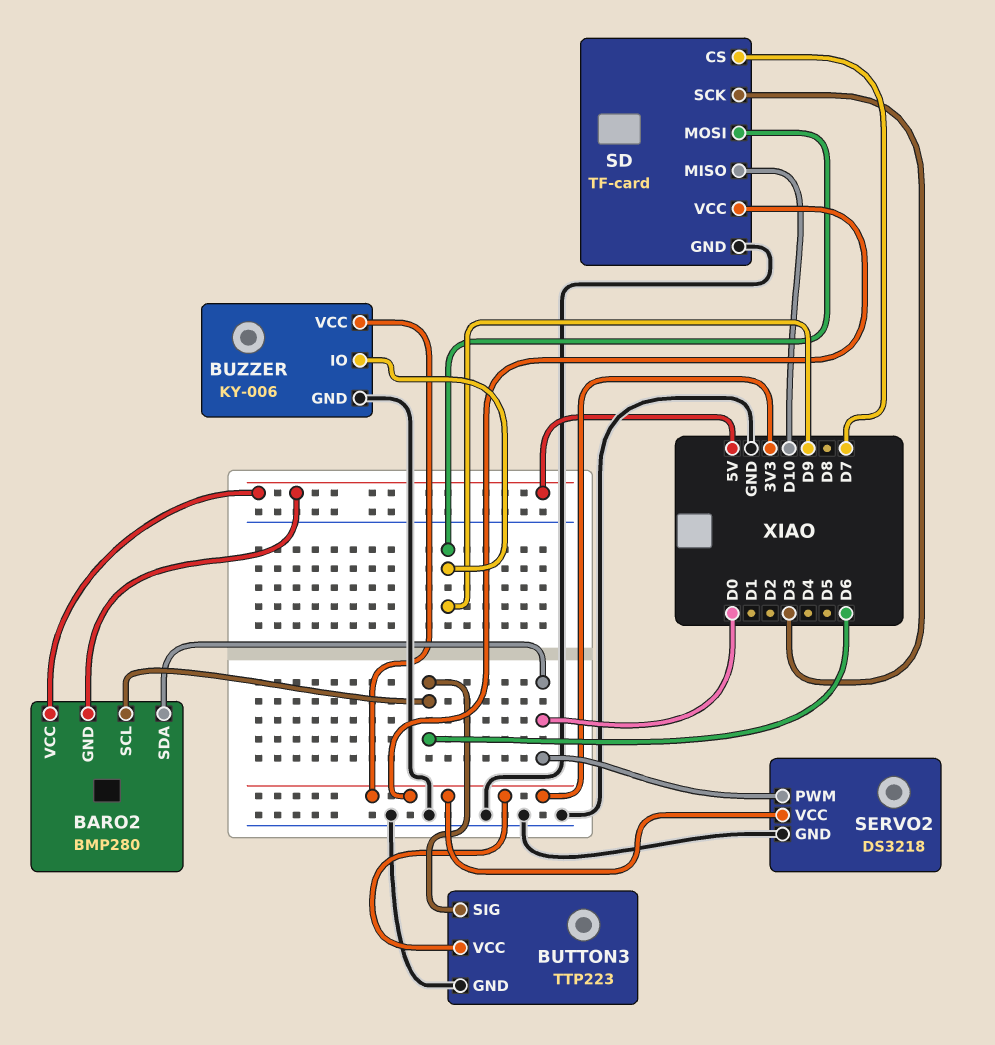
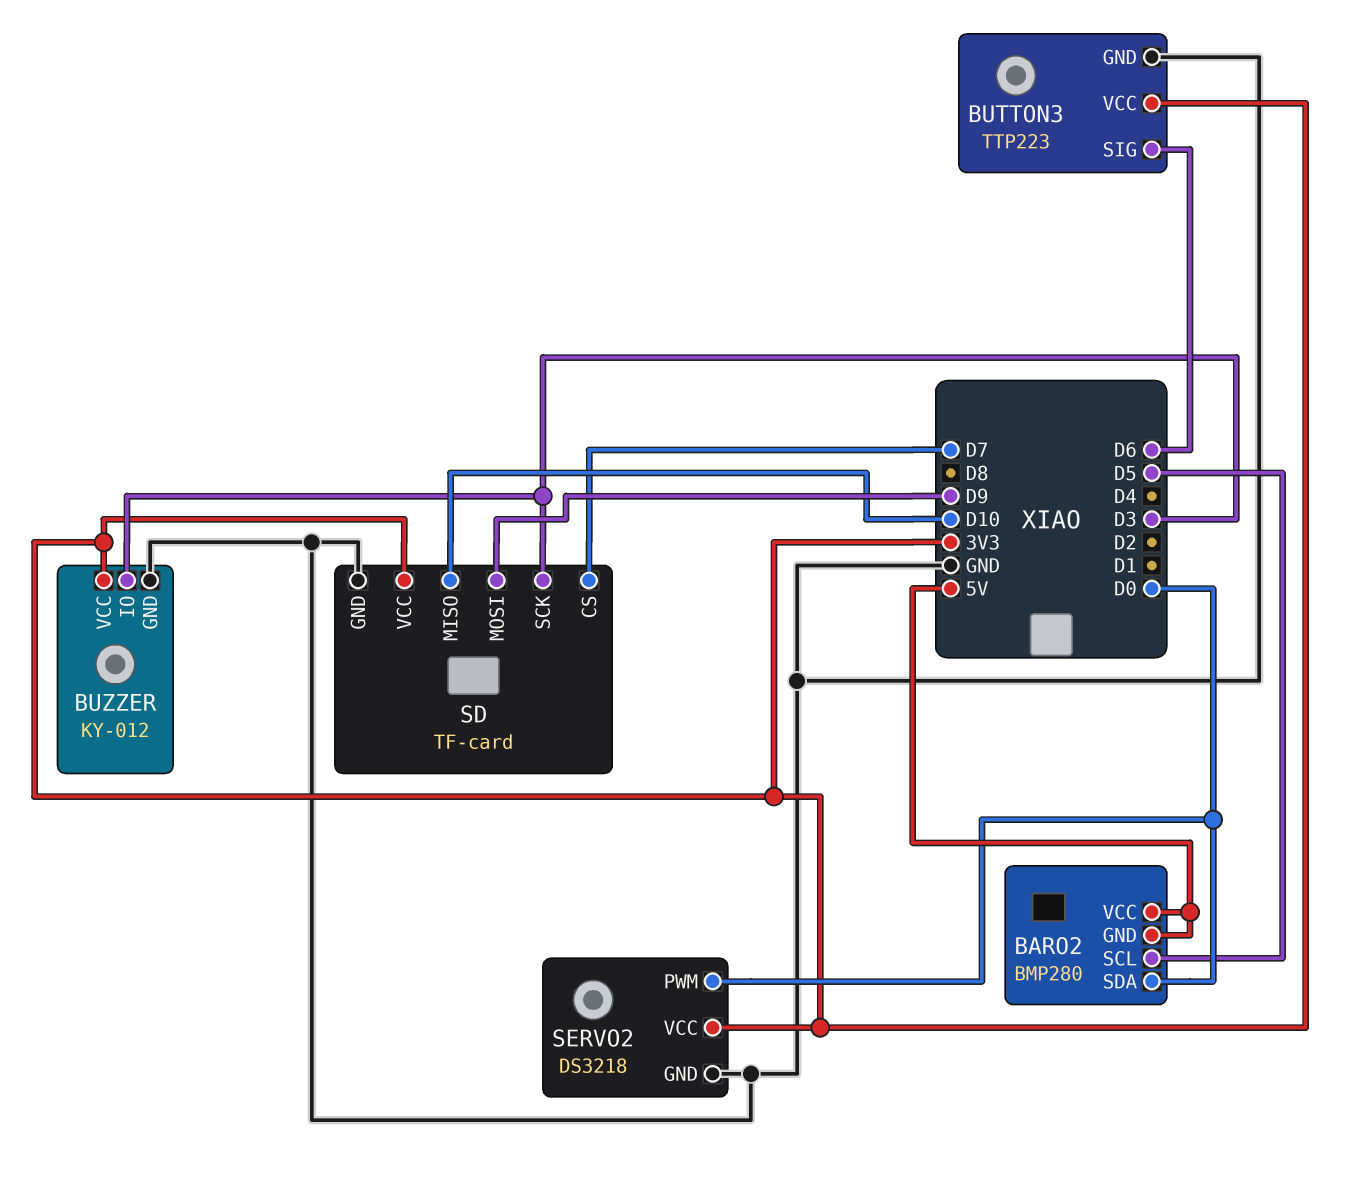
BARO2 pin SCL: D6 -> D5
BUZZER: KY-006 -> KY-012
BUZZER pin IO: D9 -> D3

